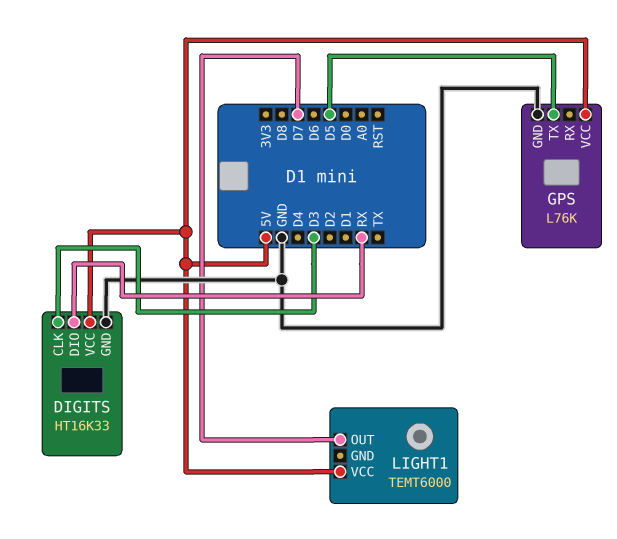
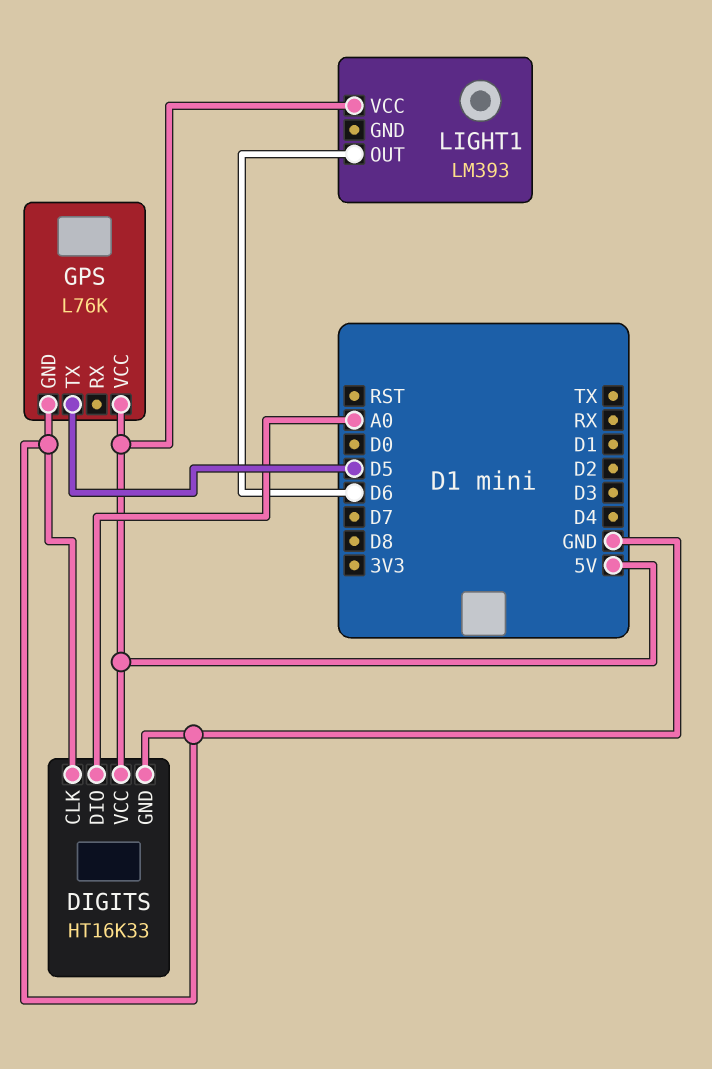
DIGITS pin CLK: D3 -> GND
DIGITS pin DIO: RX -> A0
LIGHT1: TEMT6000 -> LM393
LIGHT1 pin OUT: D7 -> D6

